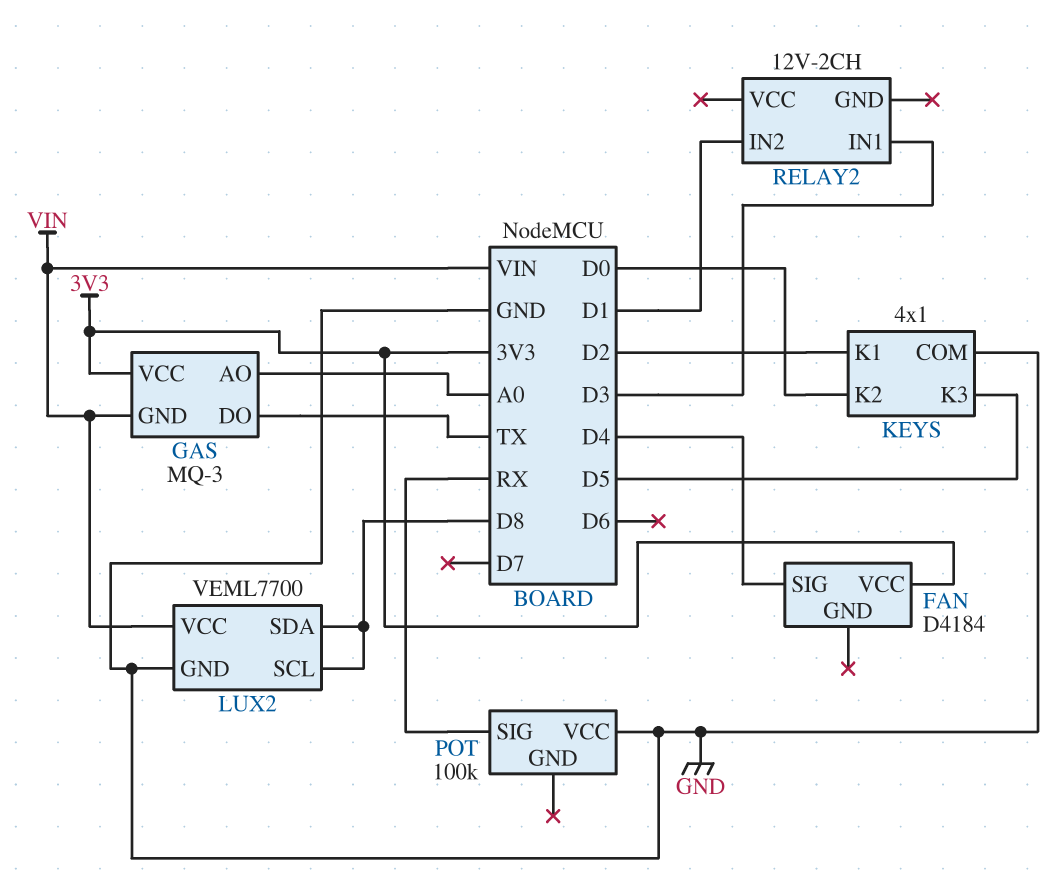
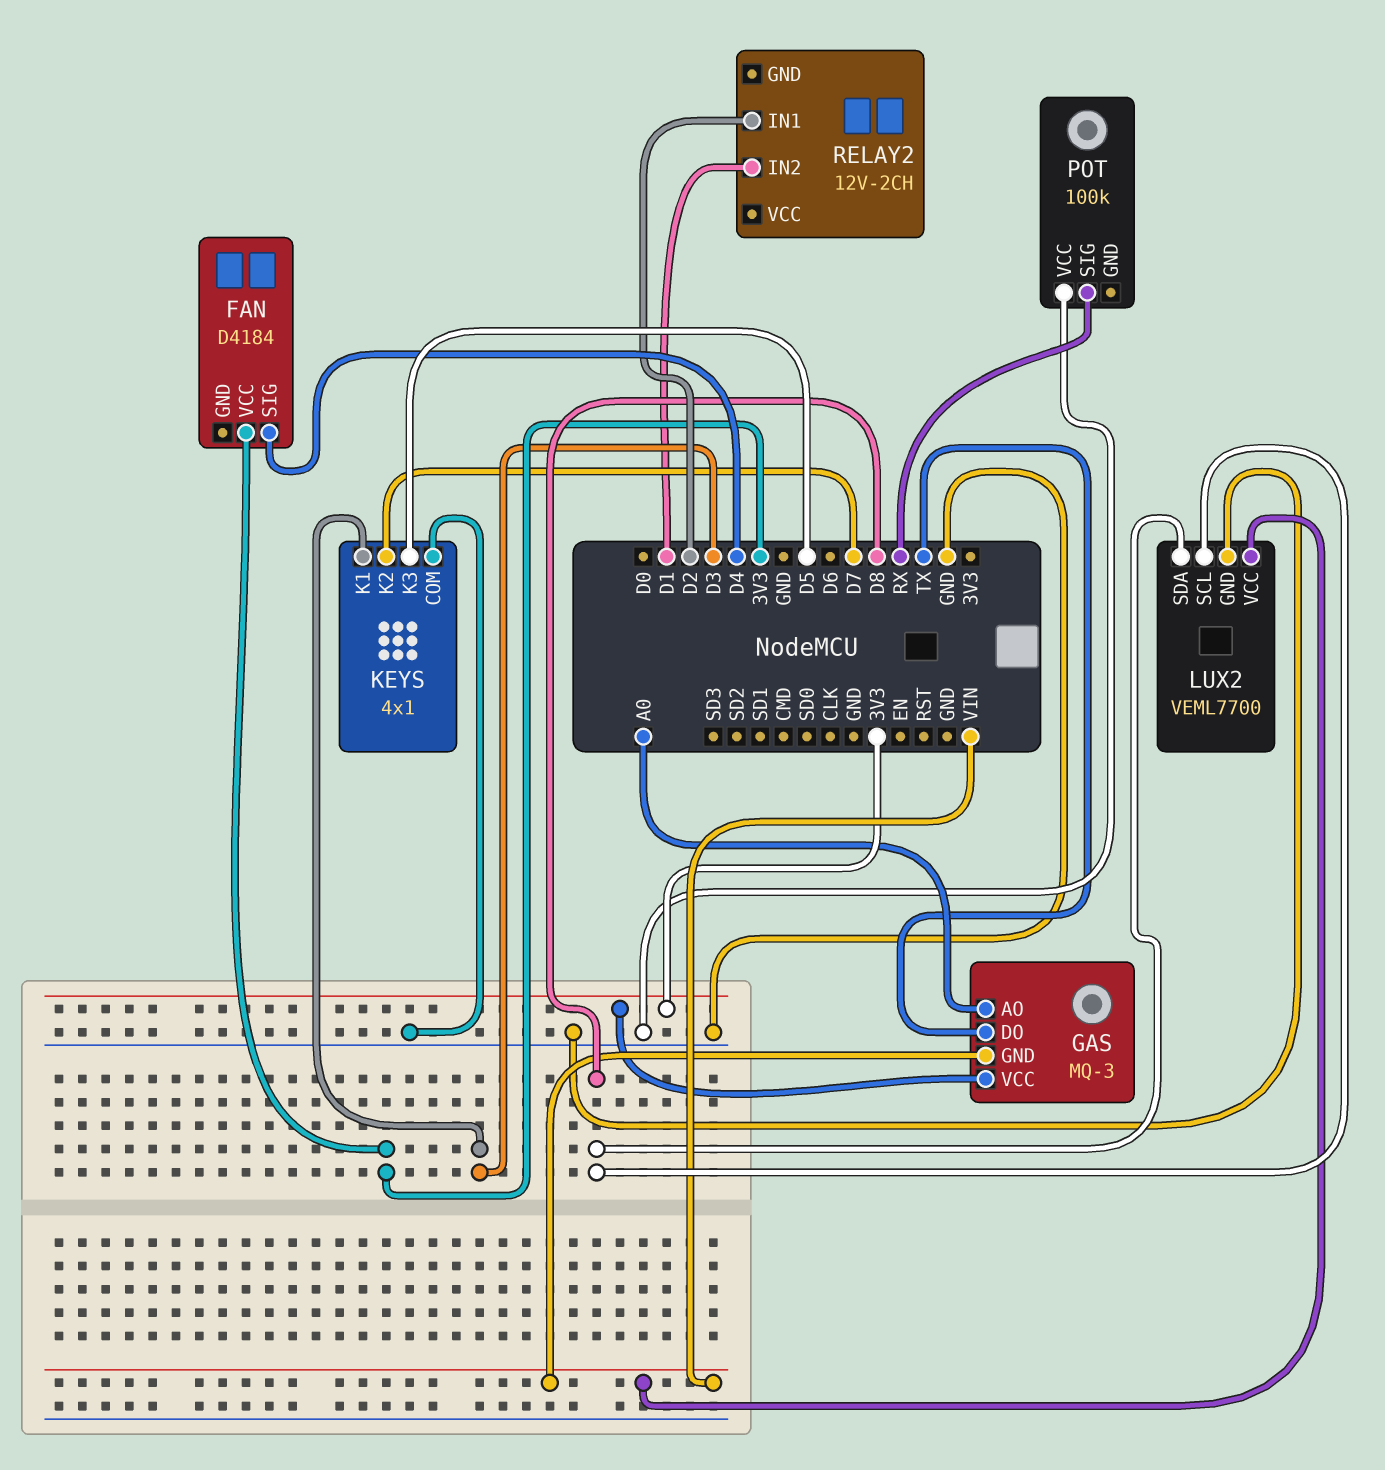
KEYS pin K1: D2 -> D3
KEYS pin K2: D0 -> D7
RELAY2 pin IN1: D3 -> D2

